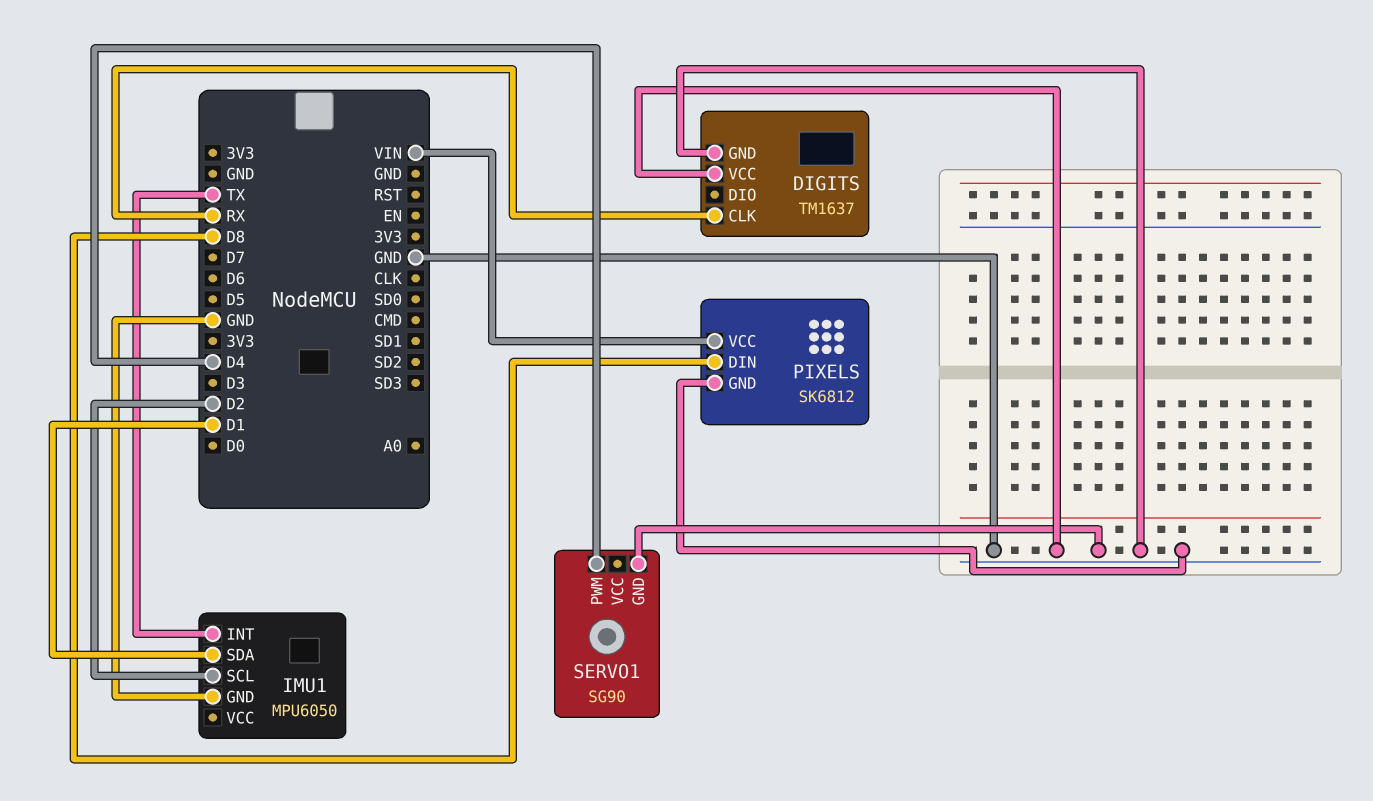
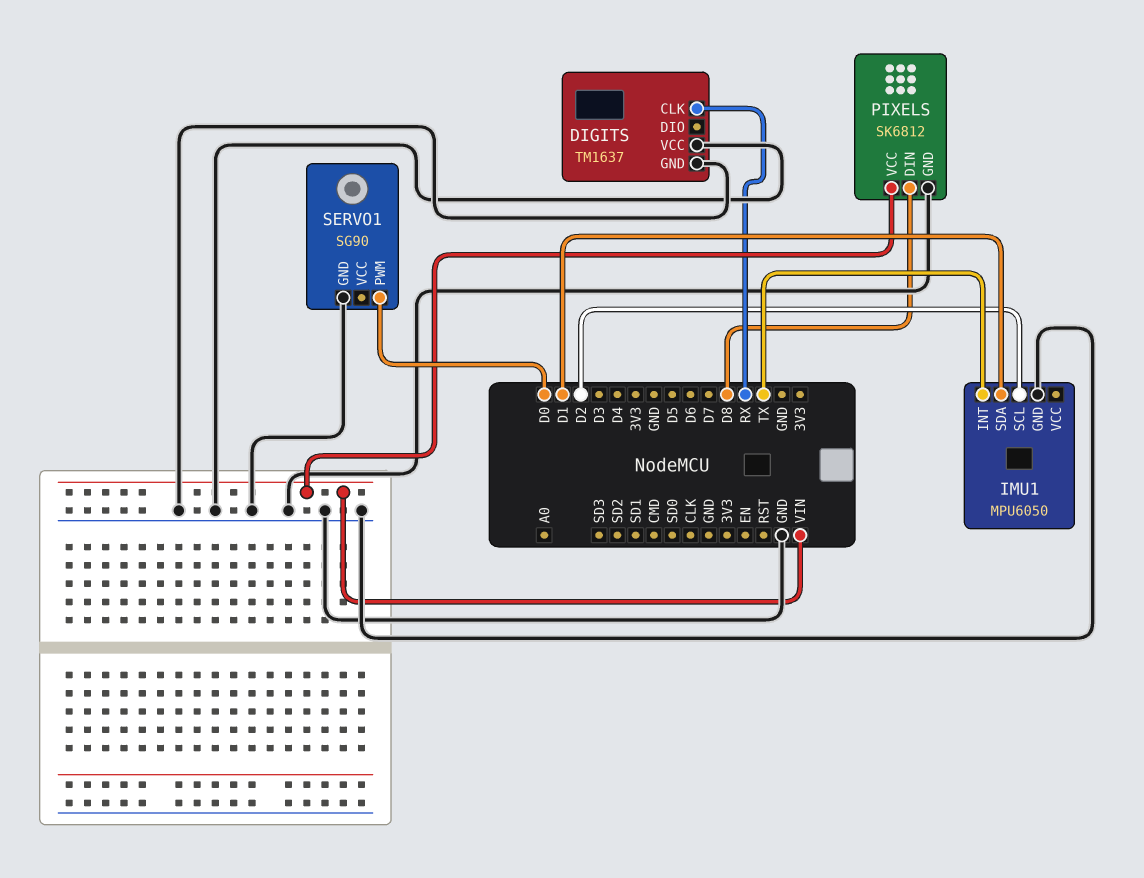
SERVO1 pin PWM: D4 -> D0

